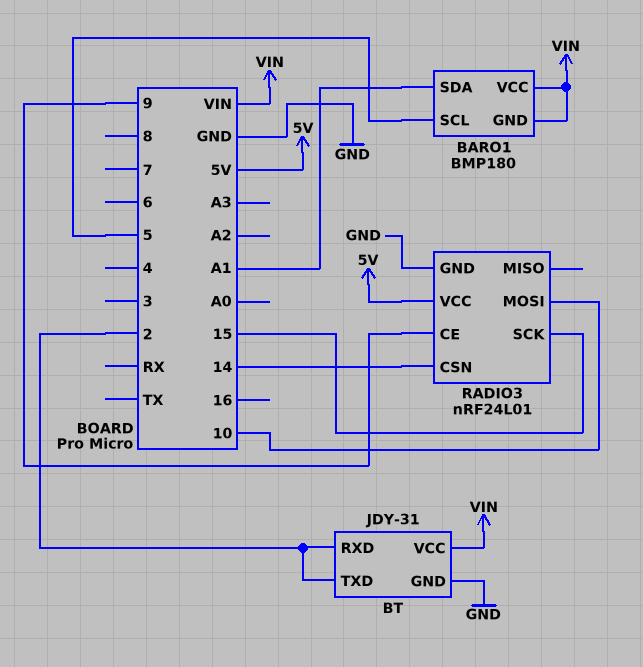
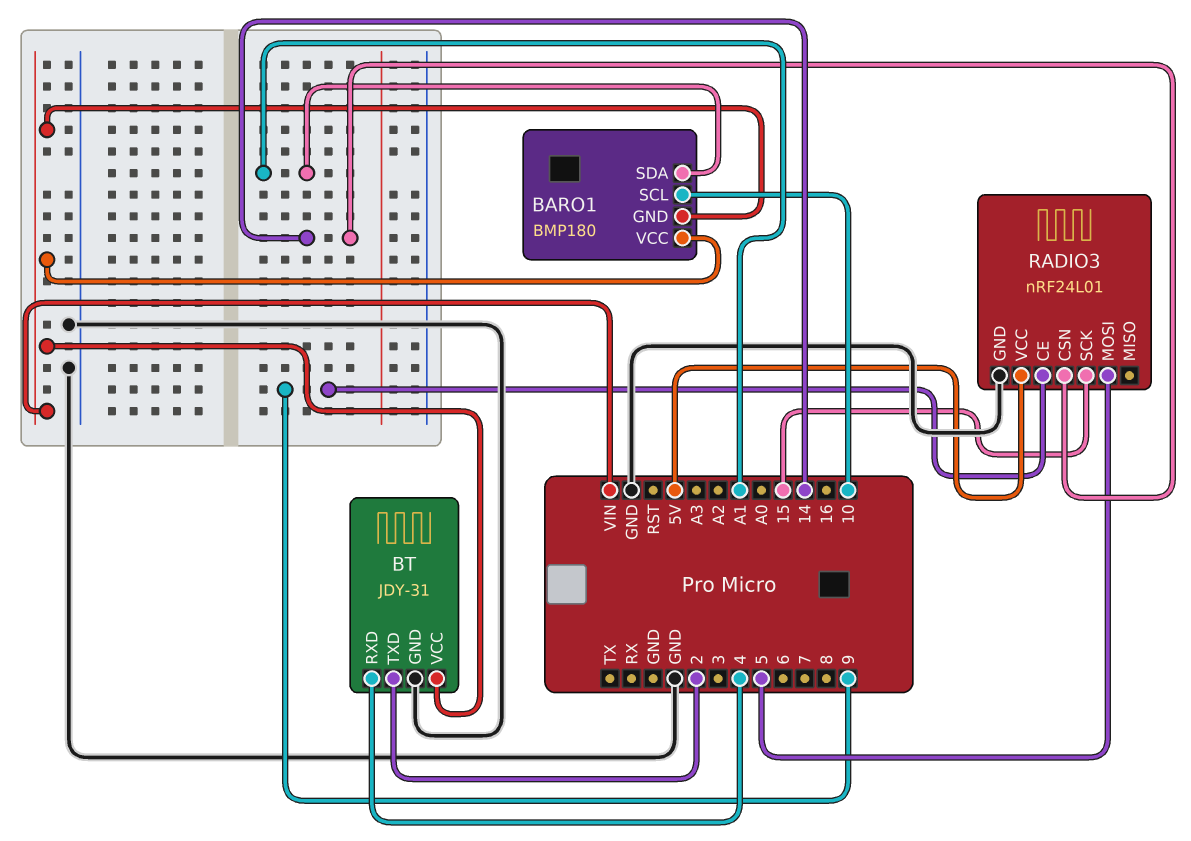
BARO1 pin SCL: 5 -> 10
BT pin RXD: 2 -> 4
RADIO3 pin MOSI: 10 -> 5

